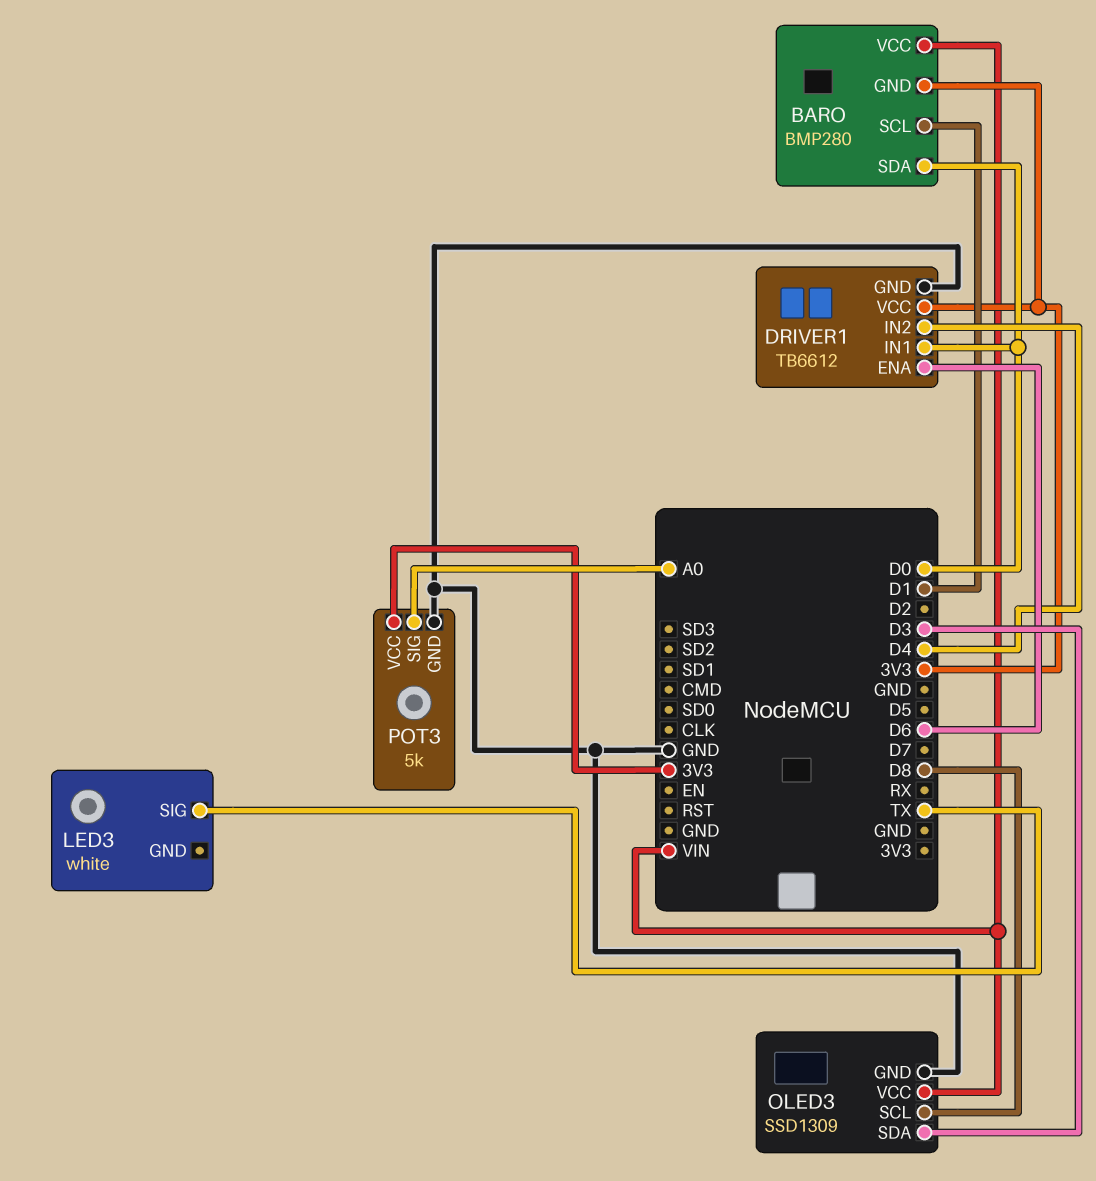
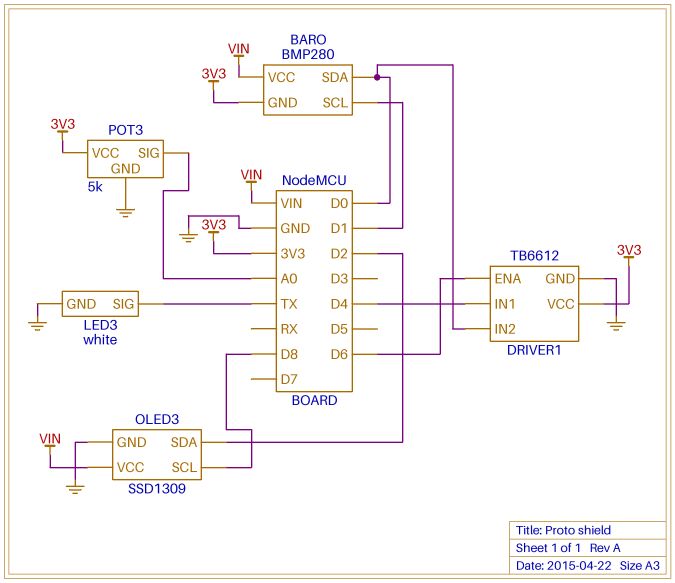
DRIVER1 pin IN1: D0 -> D4
DRIVER1 pin IN2: D4 -> D0
LED3 pin GND: none -> GND
OLED3 pin SDA: D3 -> D2

